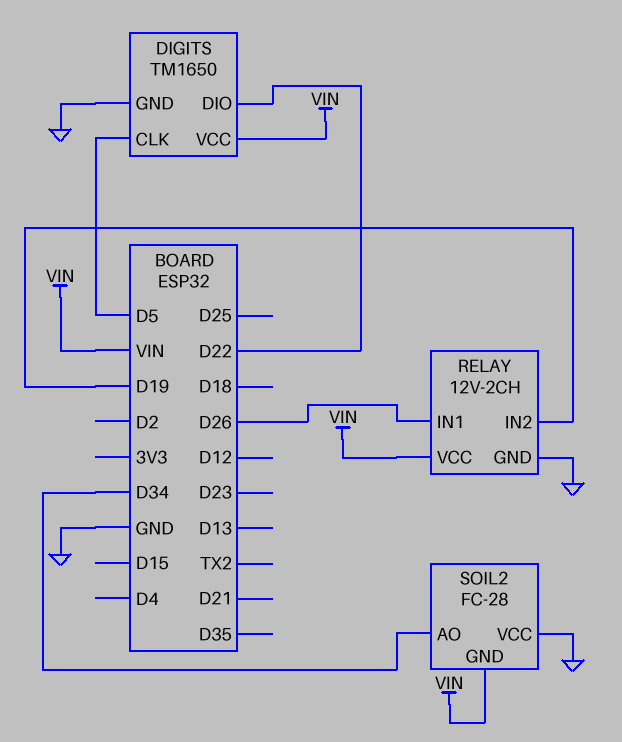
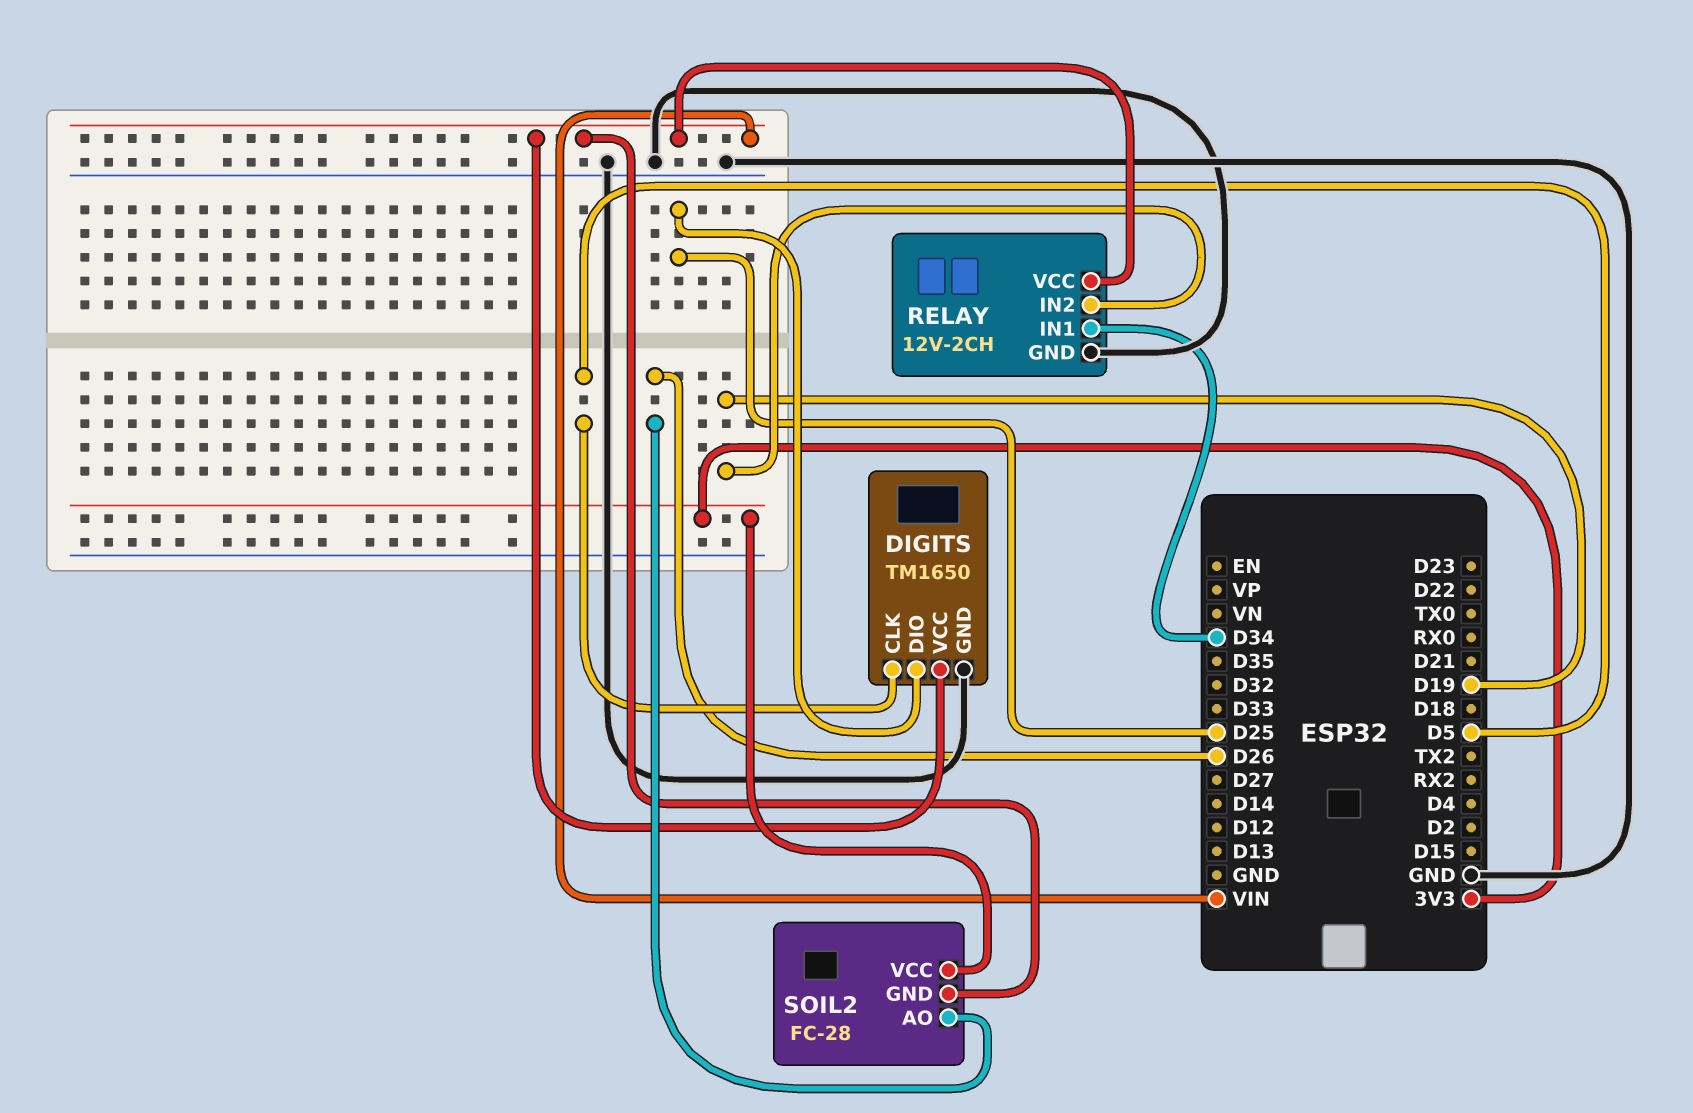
DIGITS pin DIO: D22 -> D25
RELAY pin IN1: D26 -> D34
SOIL2 pin AO: D34 -> D26
SOIL2 pin VCC: GND -> 3V3

